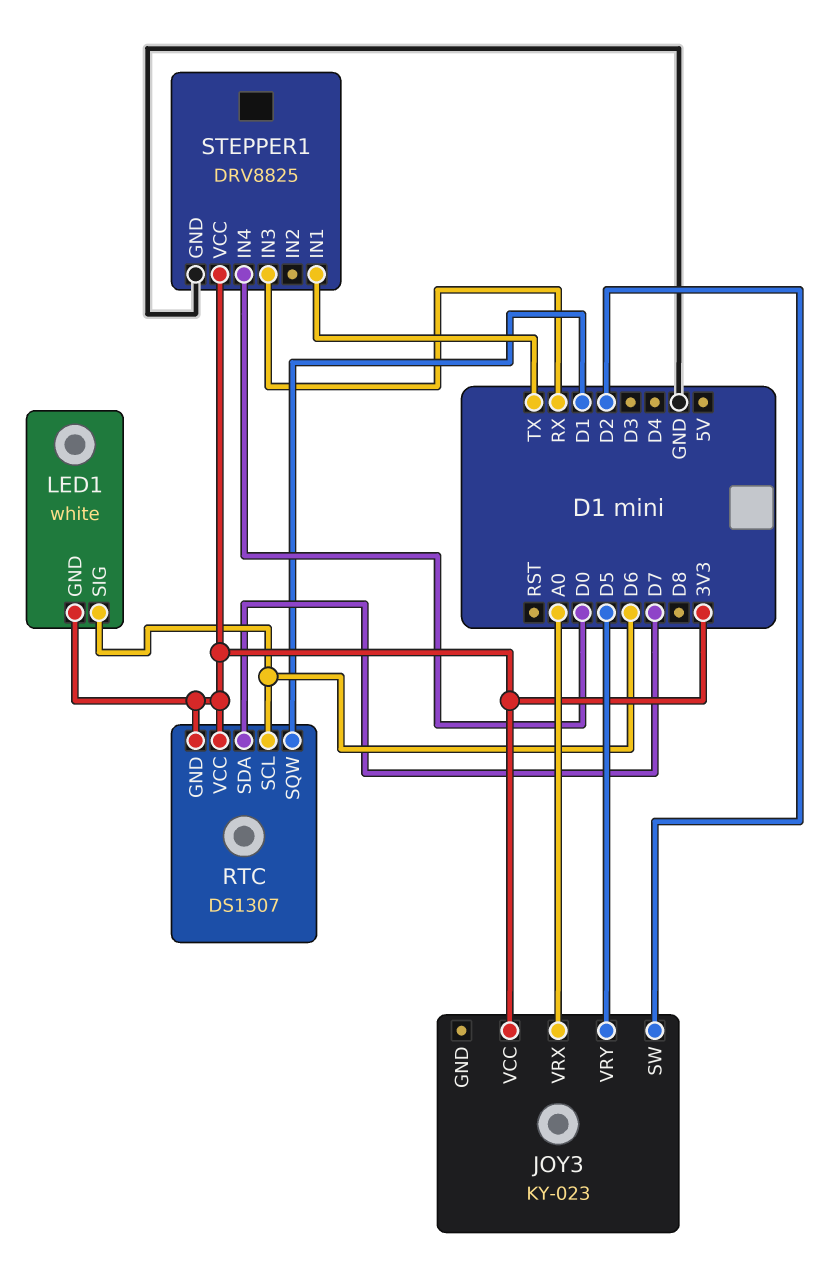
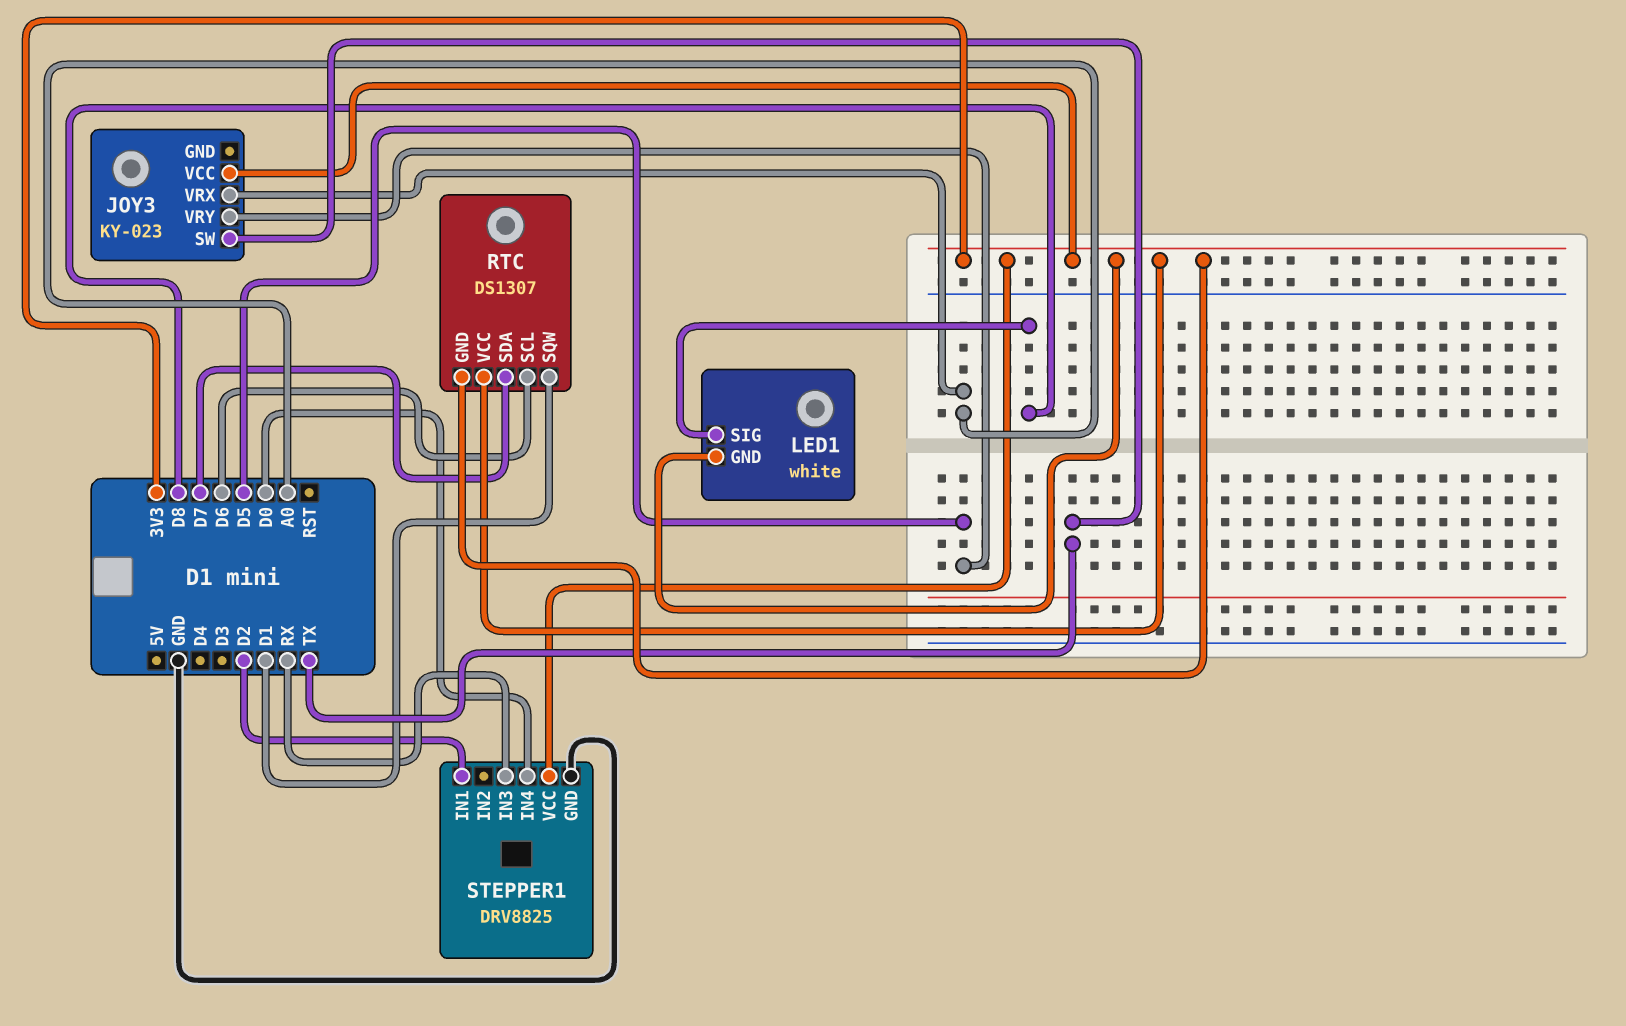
JOY3 pin SW: D2 -> TX
LED1 pin SIG: D6 -> D8
STEPPER1 pin IN1: TX -> D2

